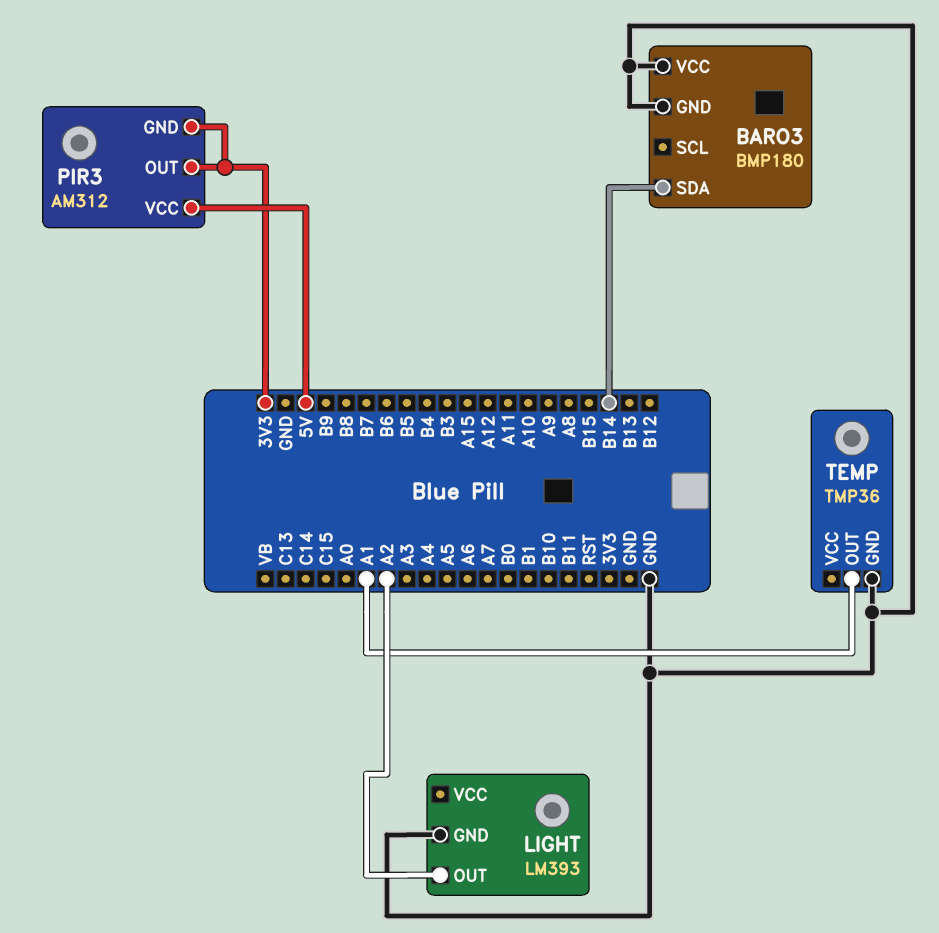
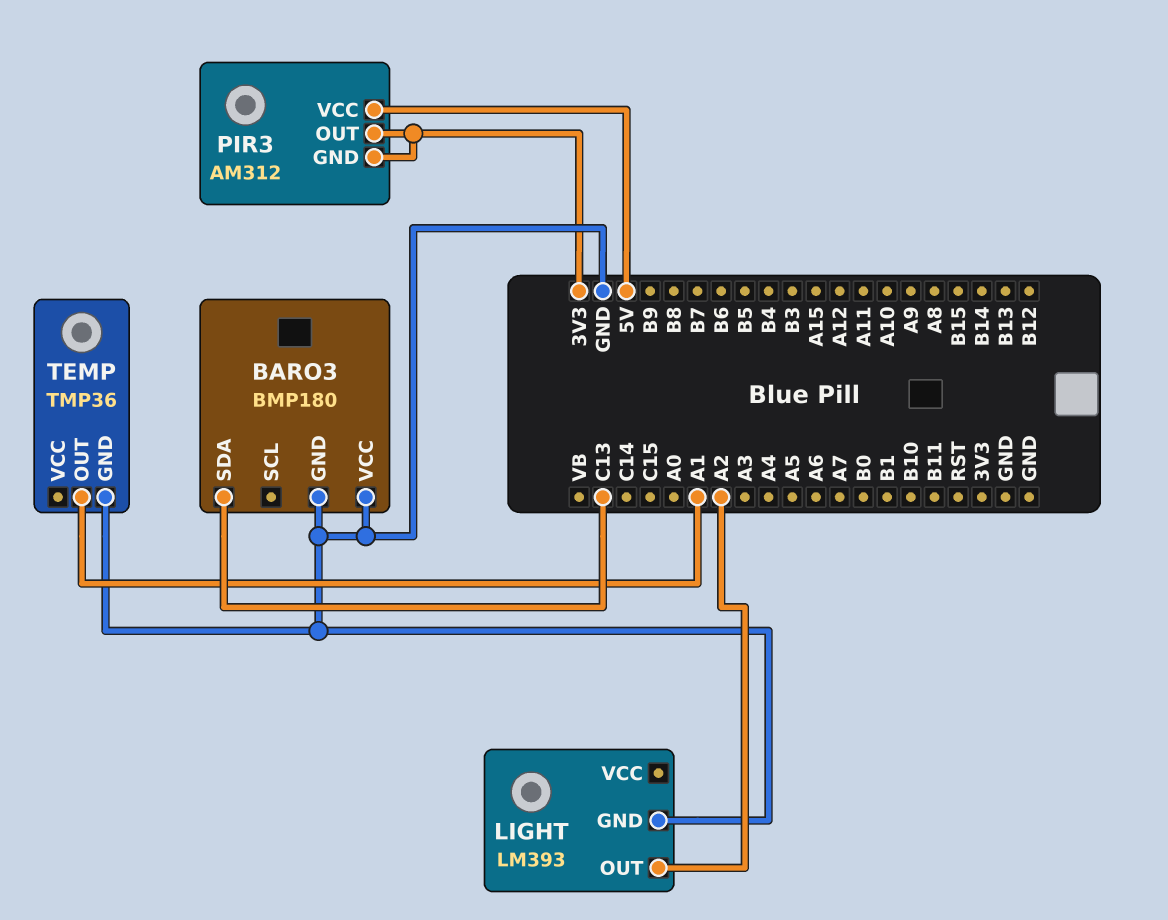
BARO3 pin SDA: B14 -> C13

